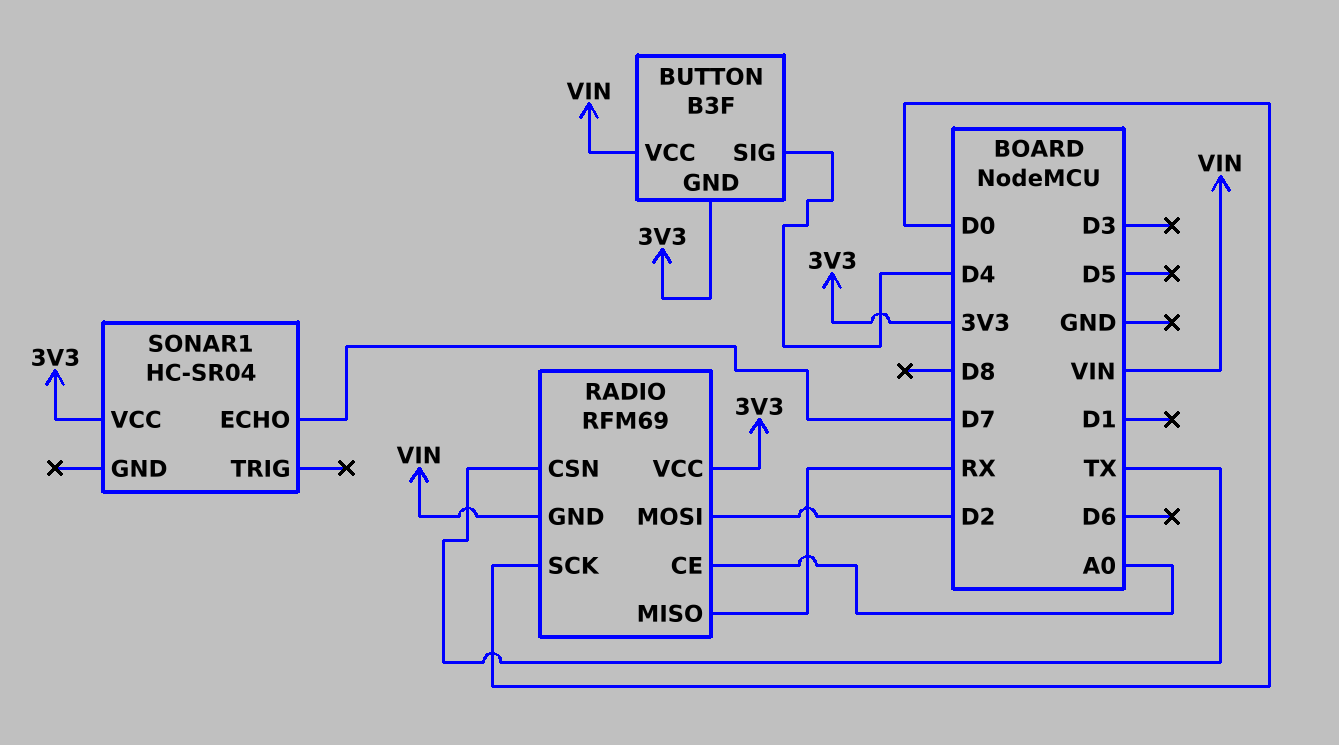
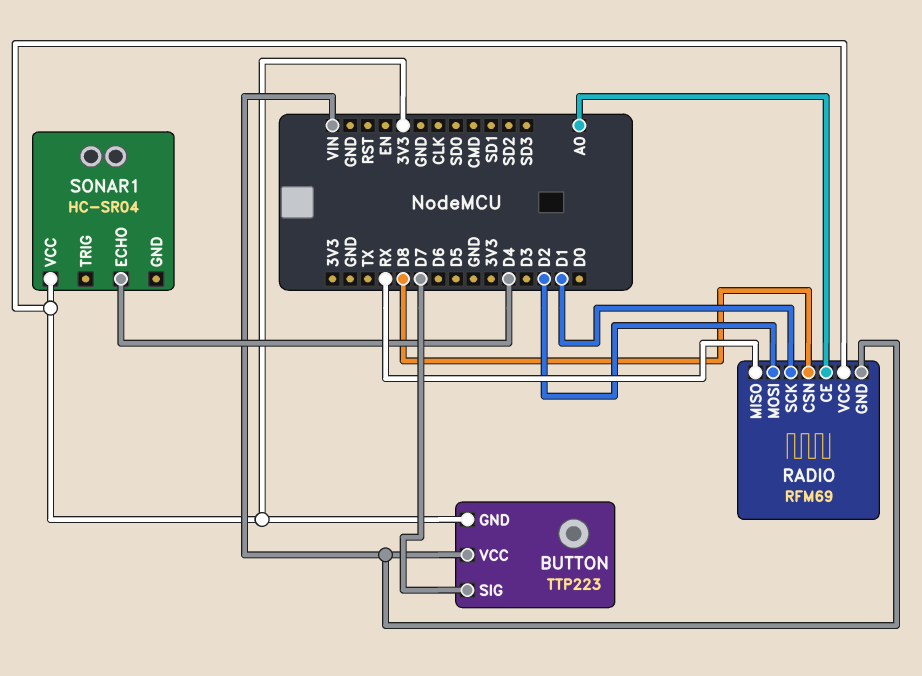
BUTTON: B3F -> TTP223
BUTTON pin SIG: D4 -> D7
RADIO pin CSN: TX -> D8
RADIO pin SCK: D0 -> D1
SONAR1 pin ECHO: D7 -> D4

